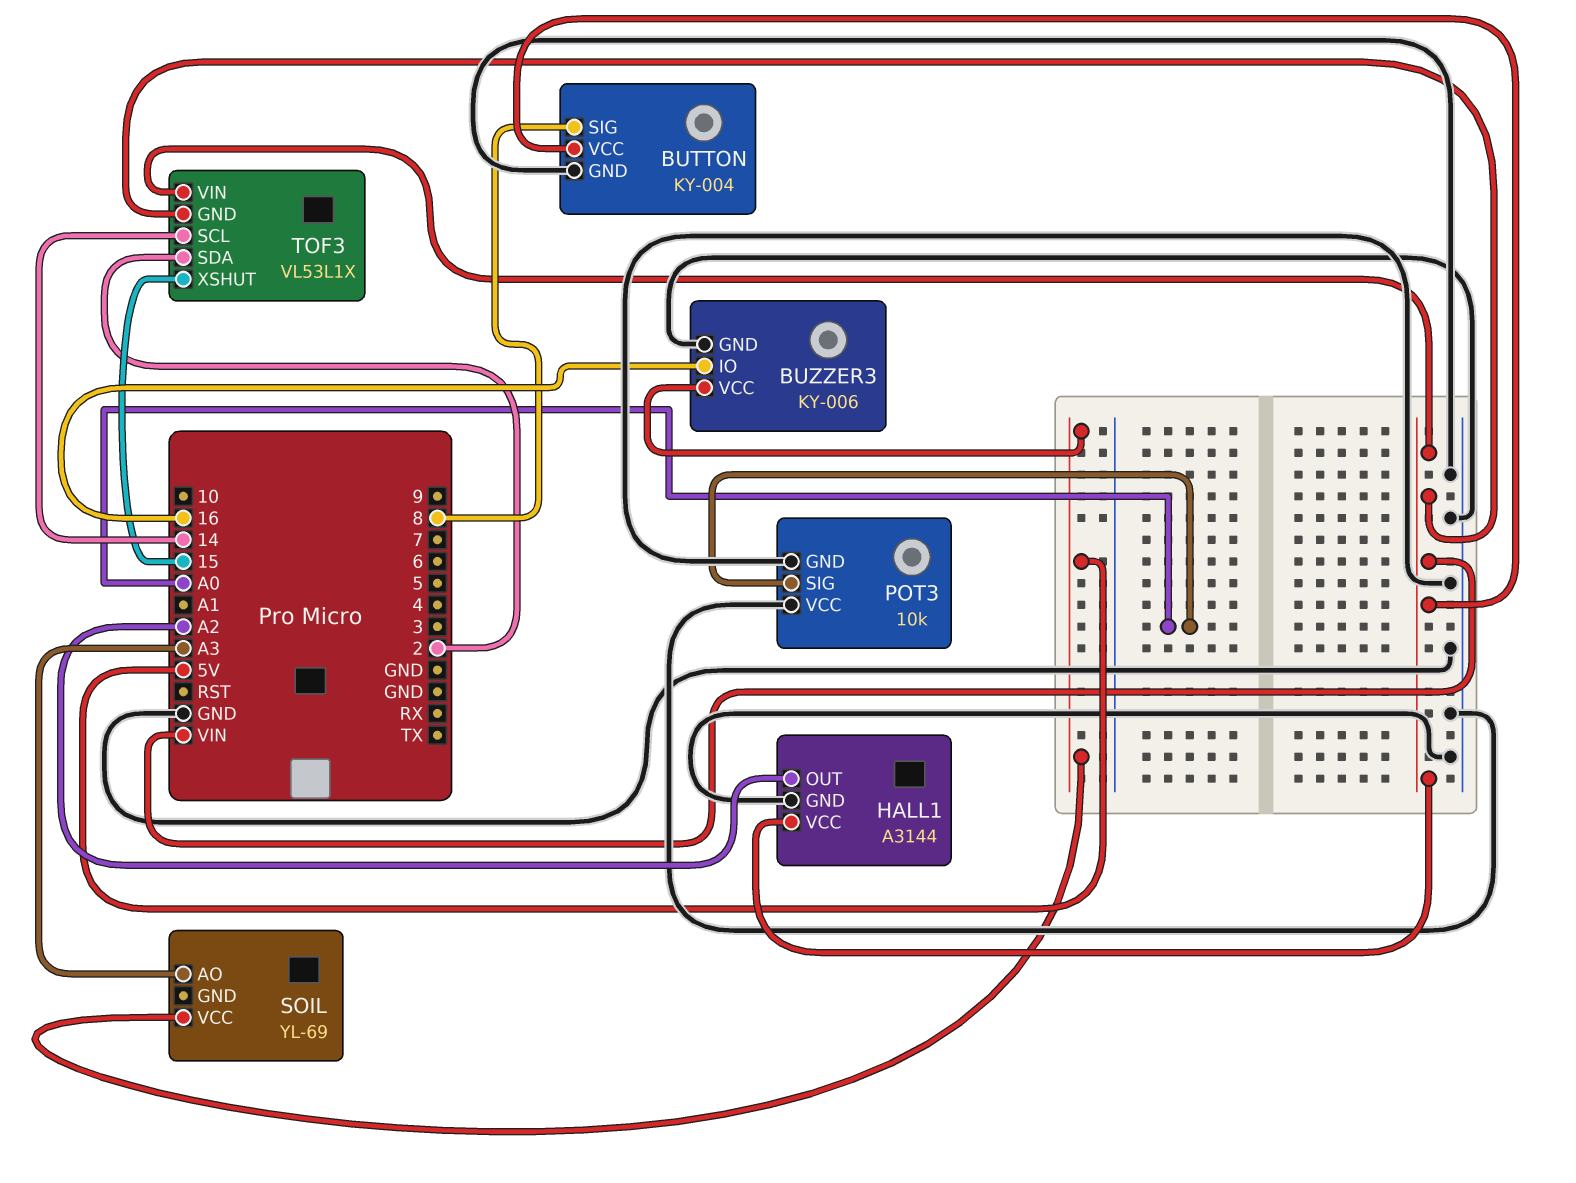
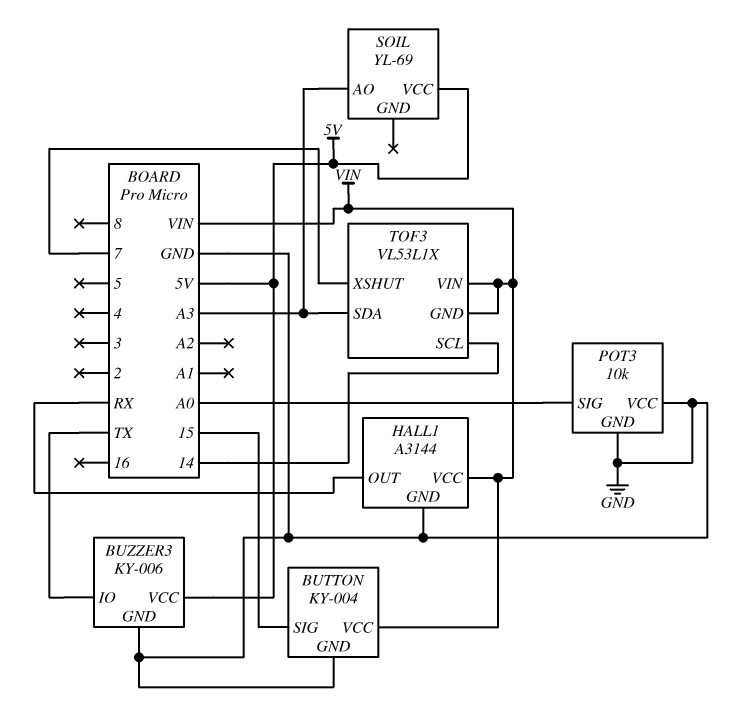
BUTTON pin SIG: 8 -> 15
BUZZER3 pin IO: 16 -> TX
HALL1 pin OUT: A2 -> RX
TOF3 pin SDA: 2 -> A3
TOF3 pin XSHUT: 15 -> 7

